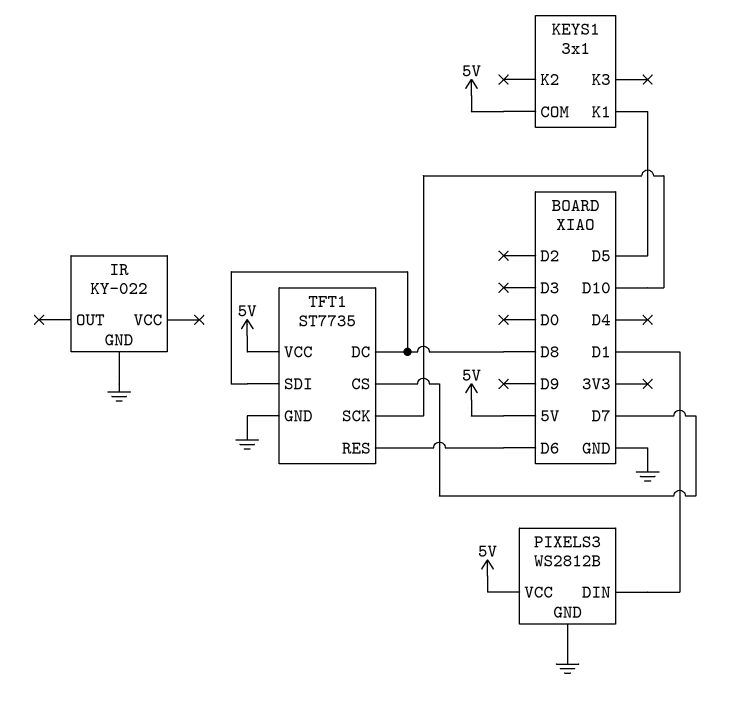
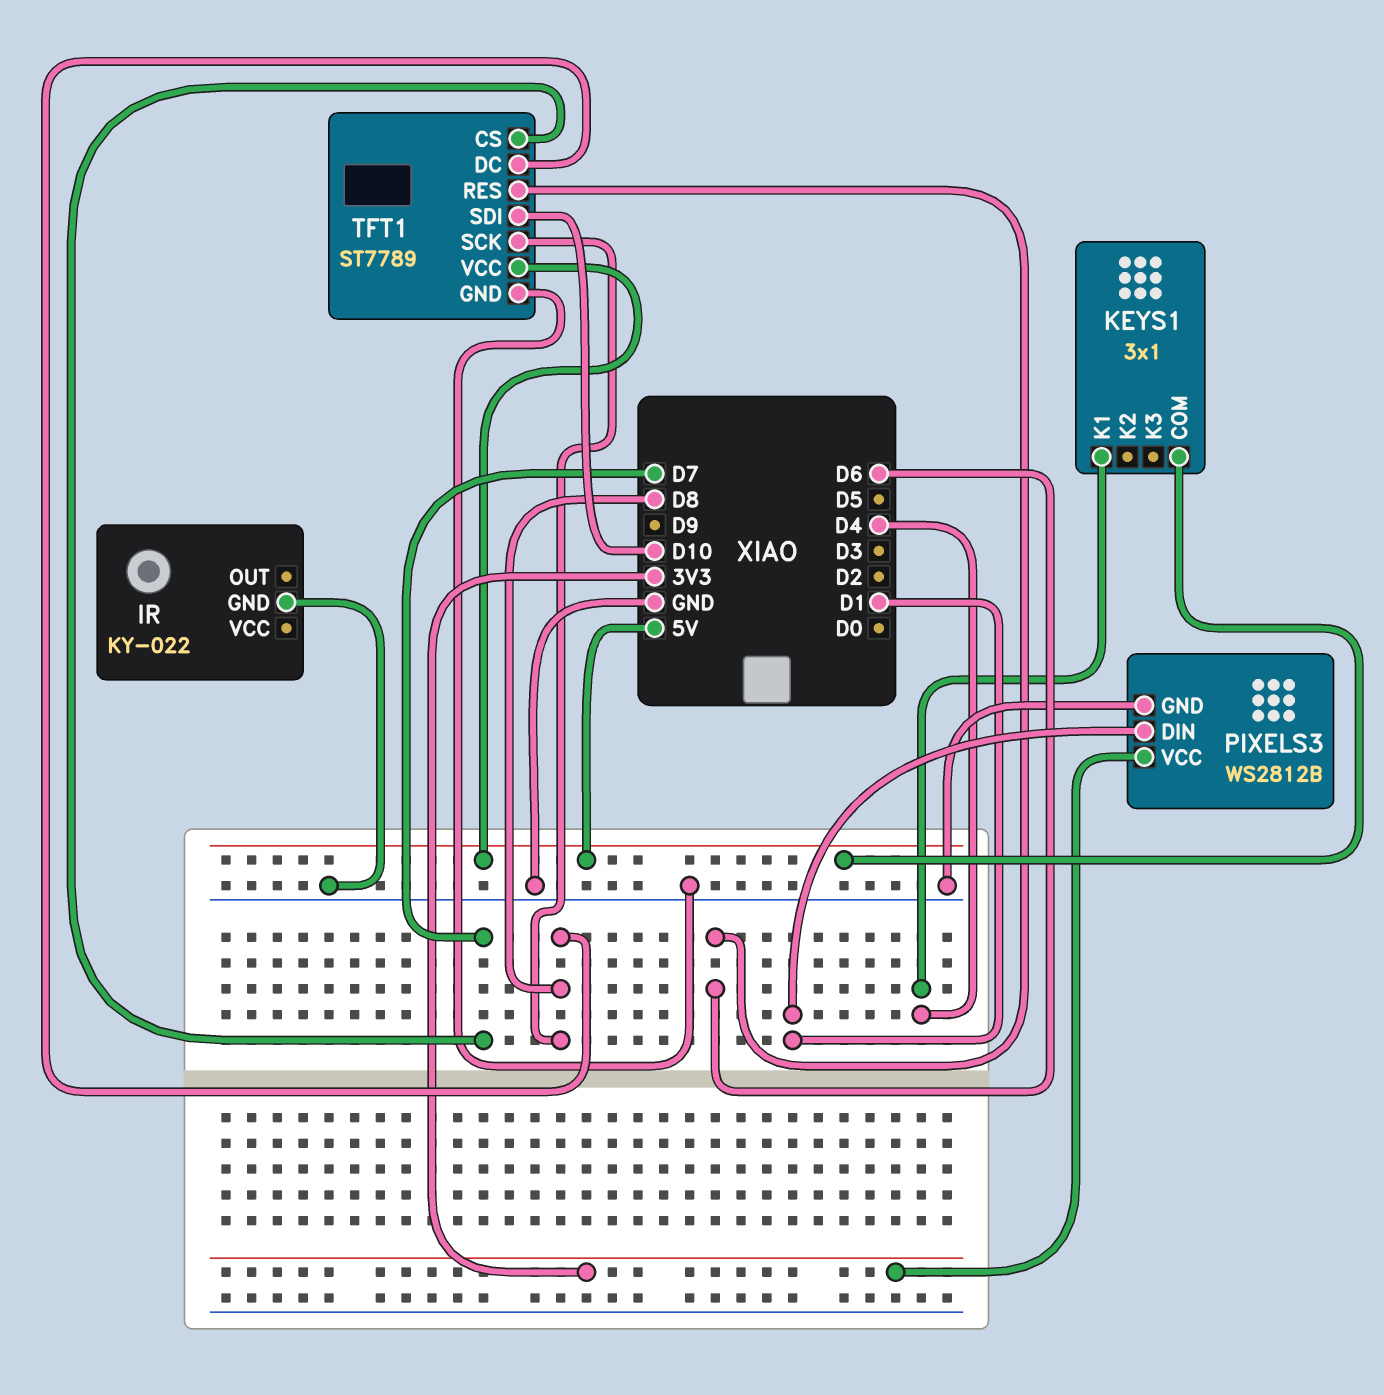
KEYS1 pin K1: D5 -> D4
PIXELS3 pin VCC: 5V -> 3V3
TFT1: ST7735 -> ST7789
TFT1 pin SCK: D10 -> D8
TFT1 pin SDI: D8 -> D10

